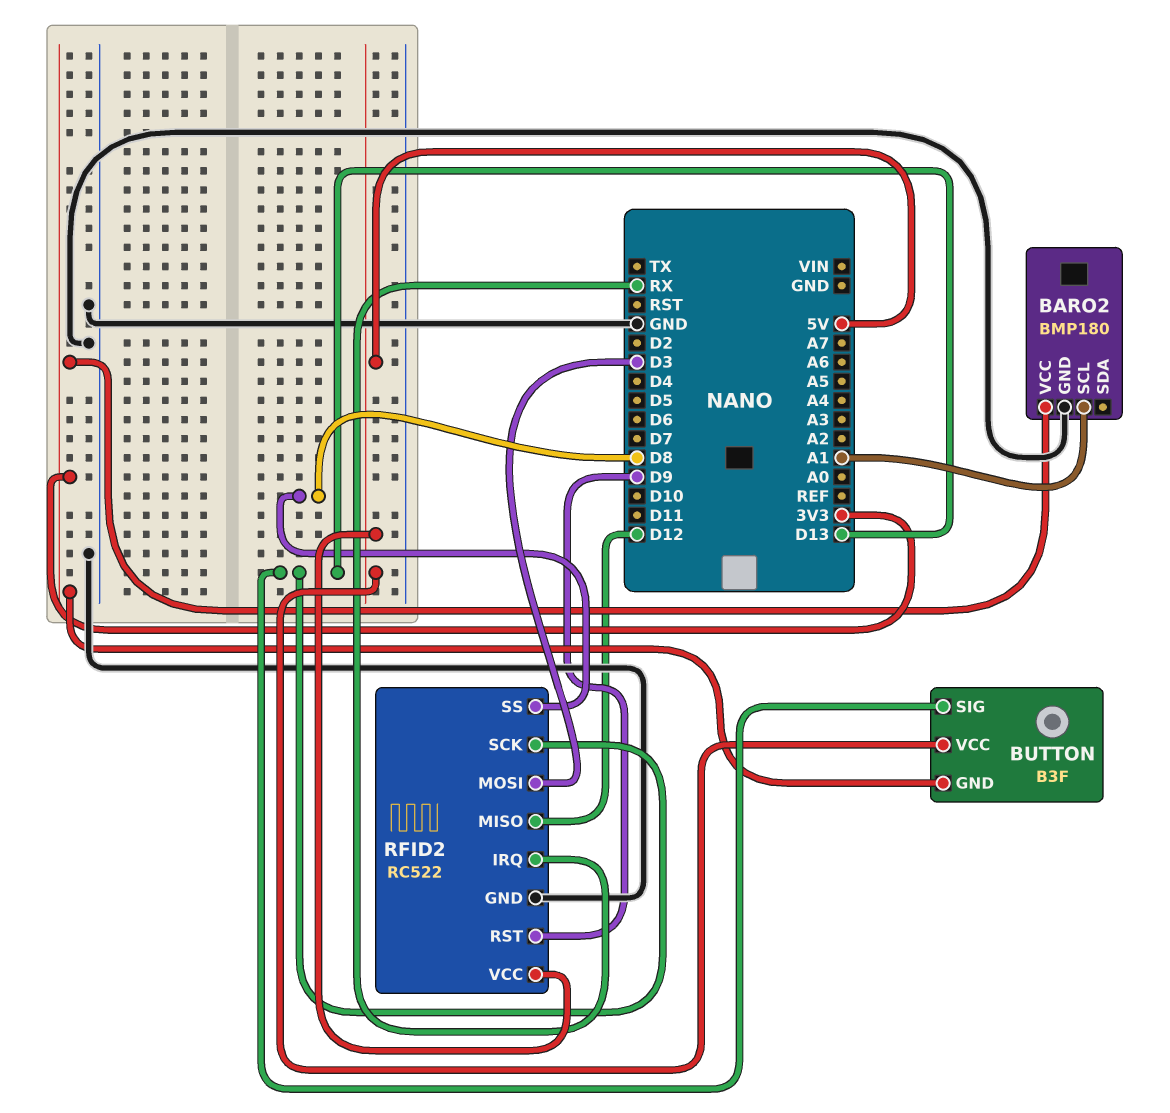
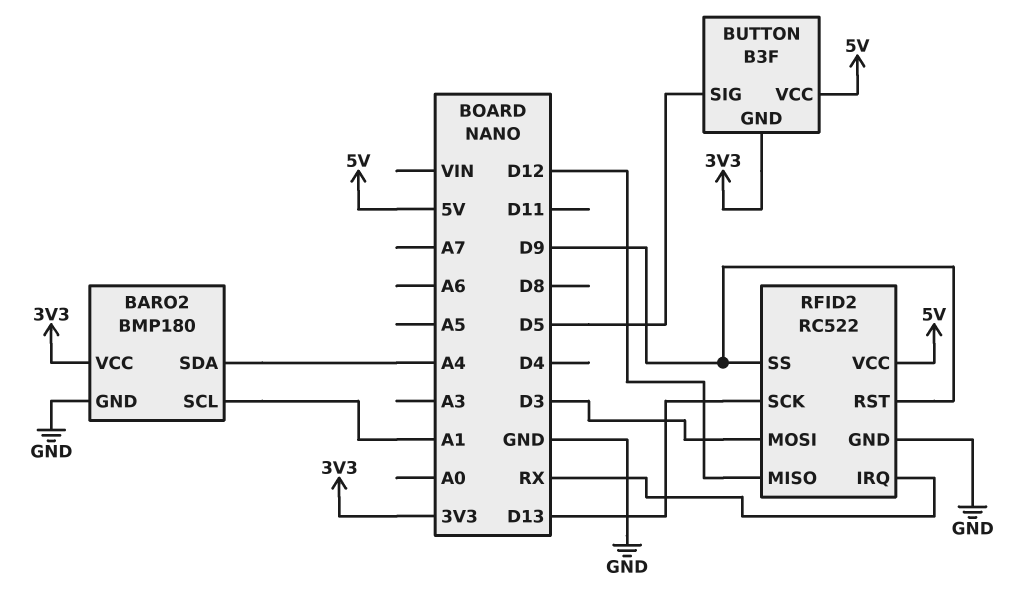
BARO2 pin SDA: none -> A4
BUTTON pin SIG: D13 -> D5
RFID2 pin SS: D8 -> D9

